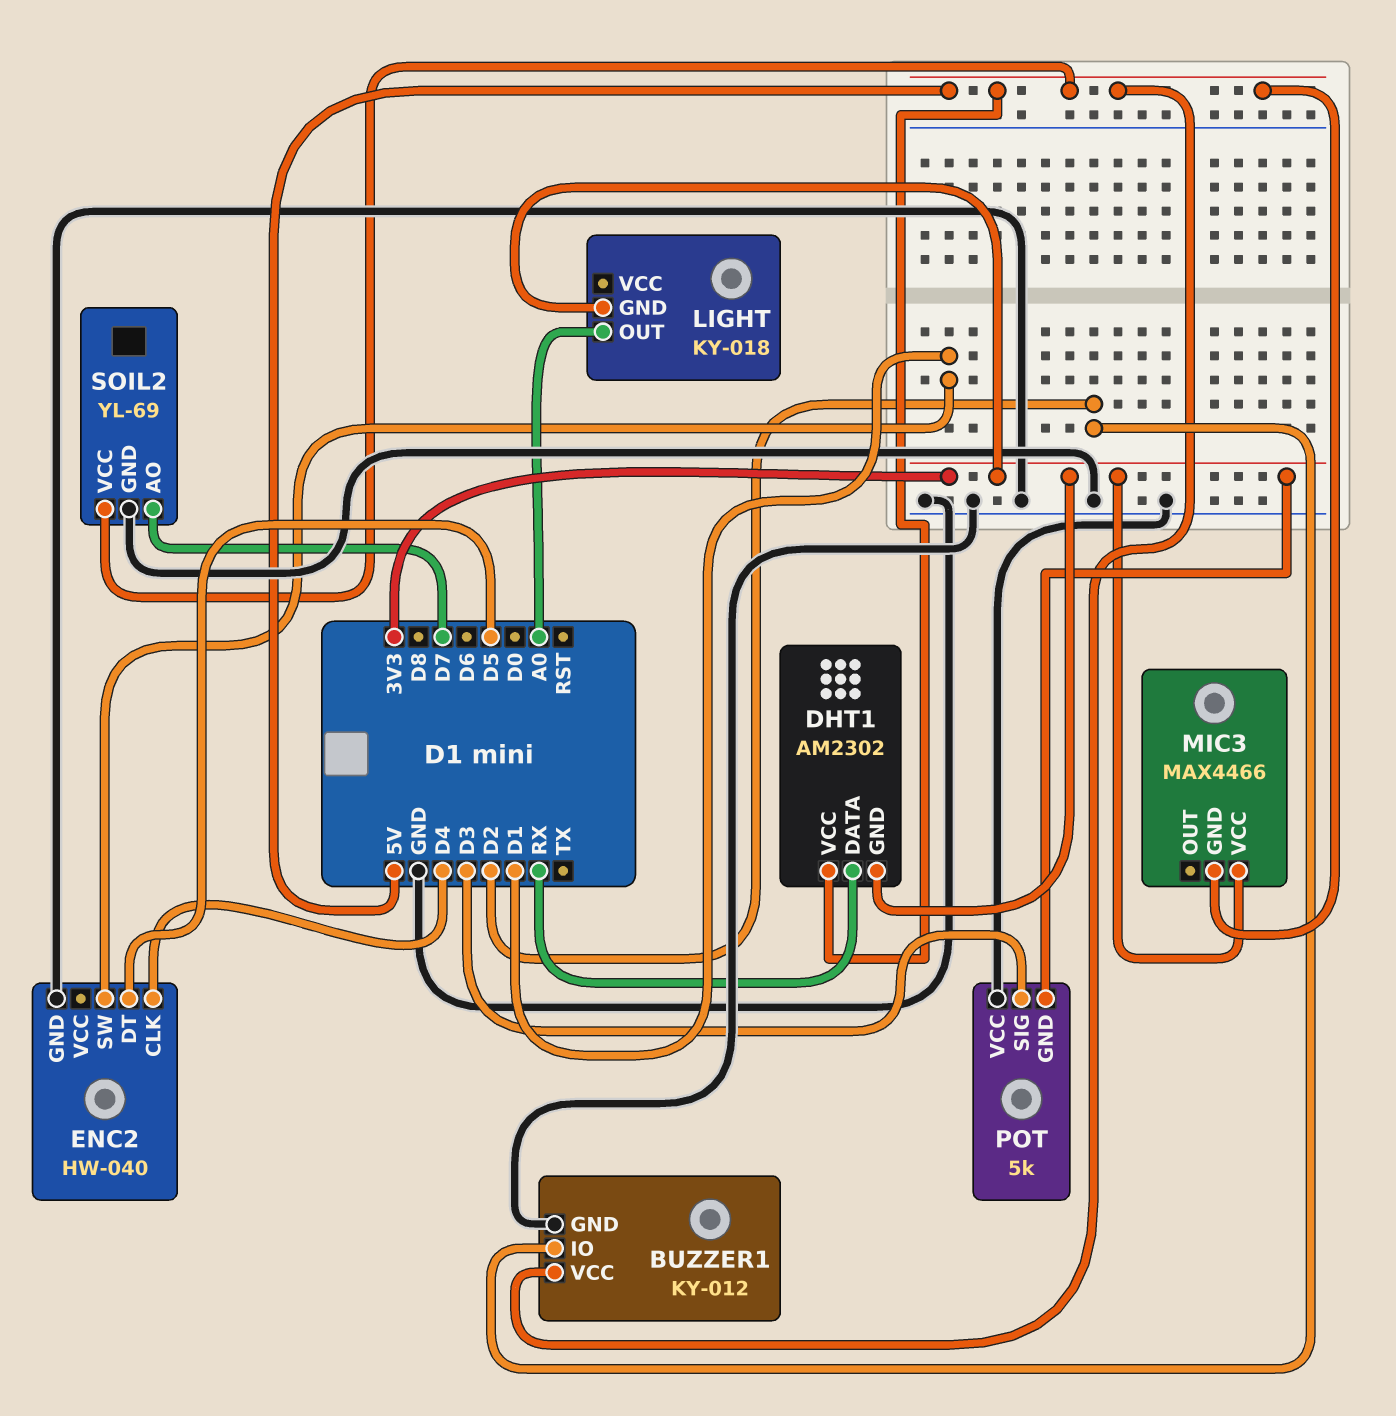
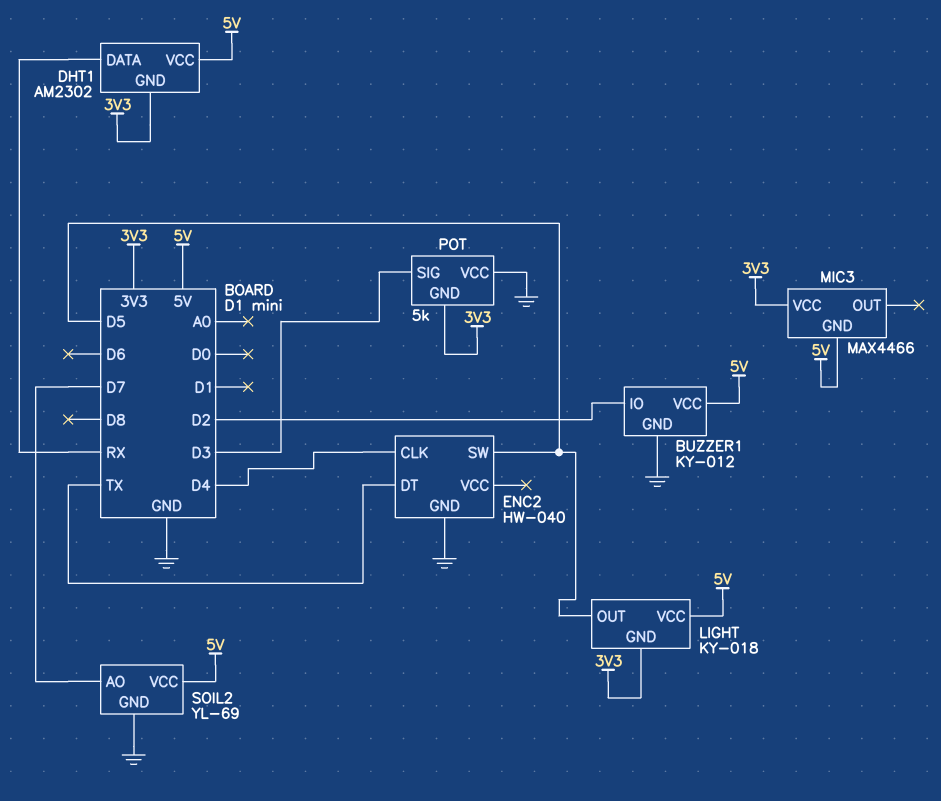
ENC2 pin DT: D5 -> TX
ENC2 pin SW: D1 -> D5
LIGHT pin OUT: A0 -> D5
LIGHT pin VCC: none -> 5V

